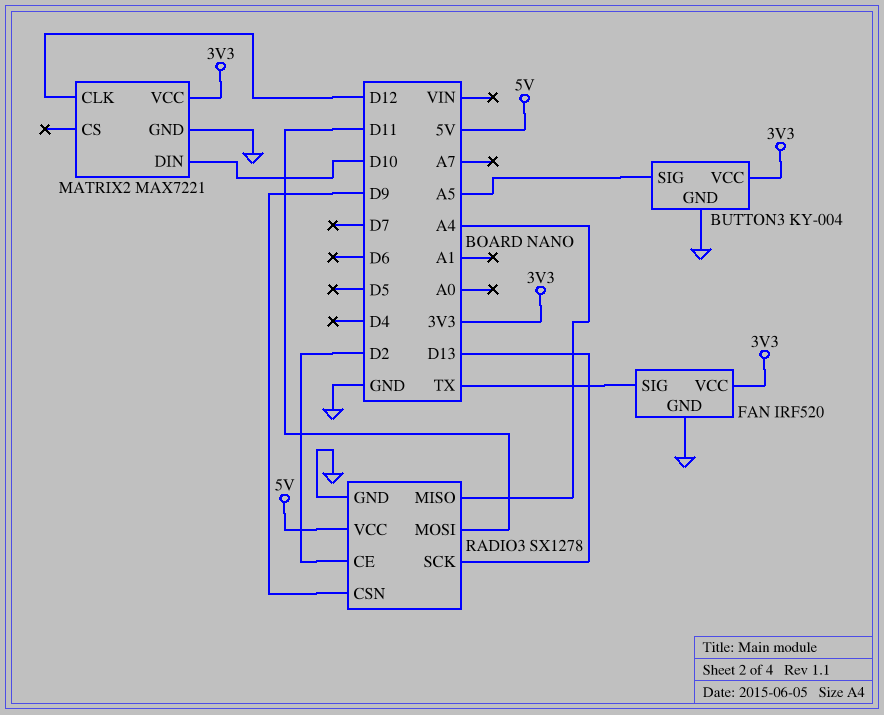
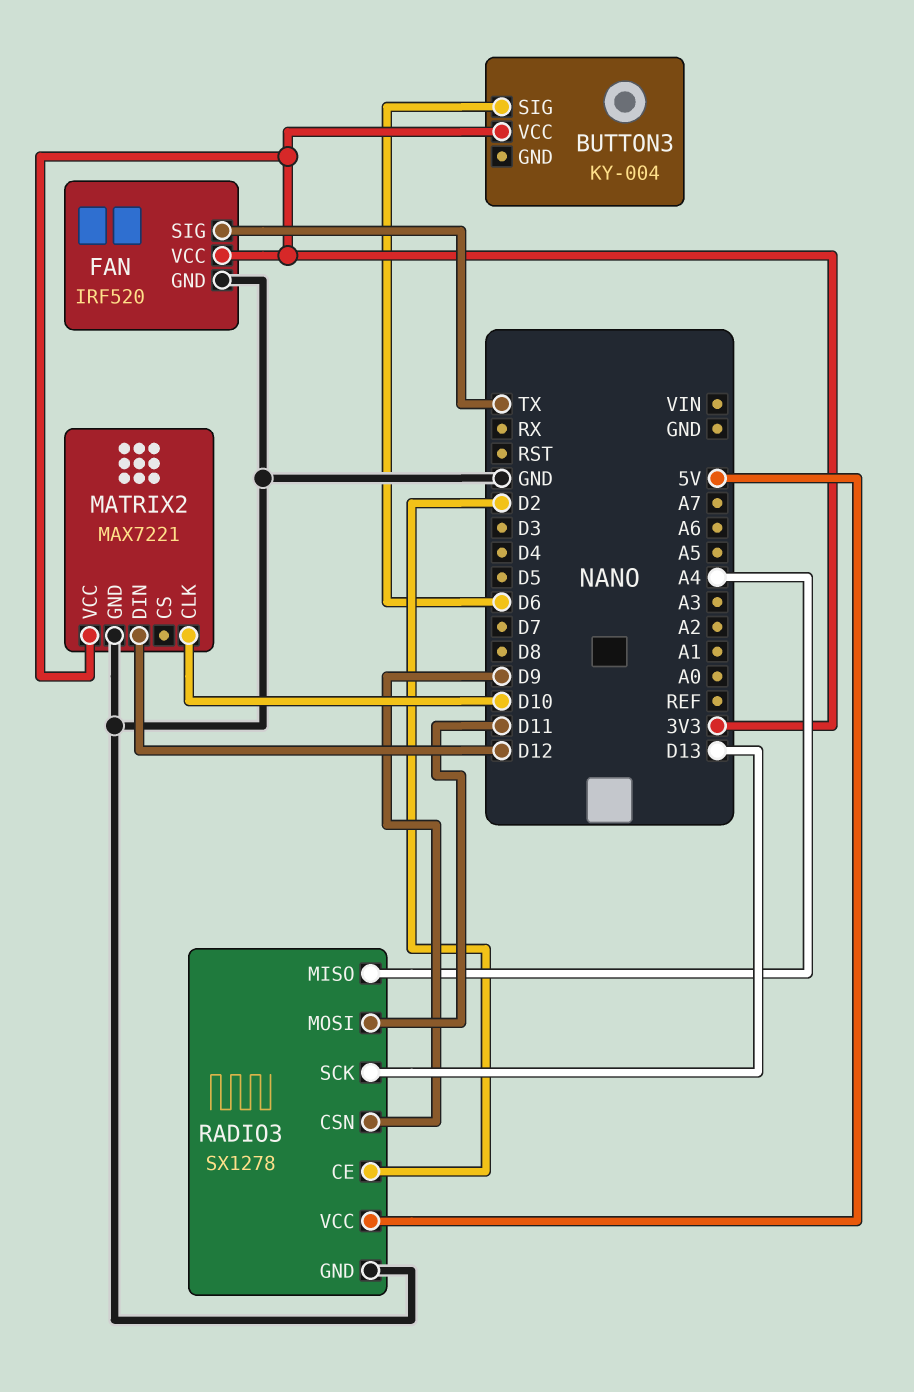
BUTTON3 pin GND: GND -> none
BUTTON3 pin SIG: A5 -> D6
MATRIX2 pin CLK: D12 -> D10
MATRIX2 pin DIN: D10 -> D12

